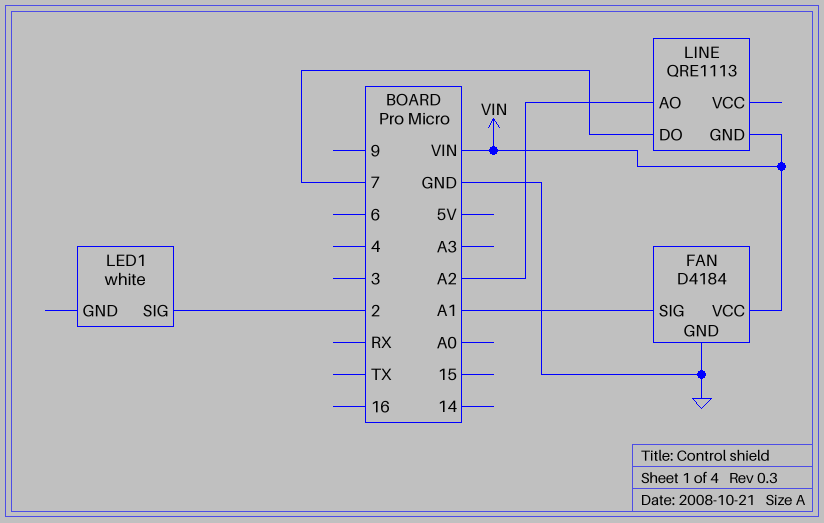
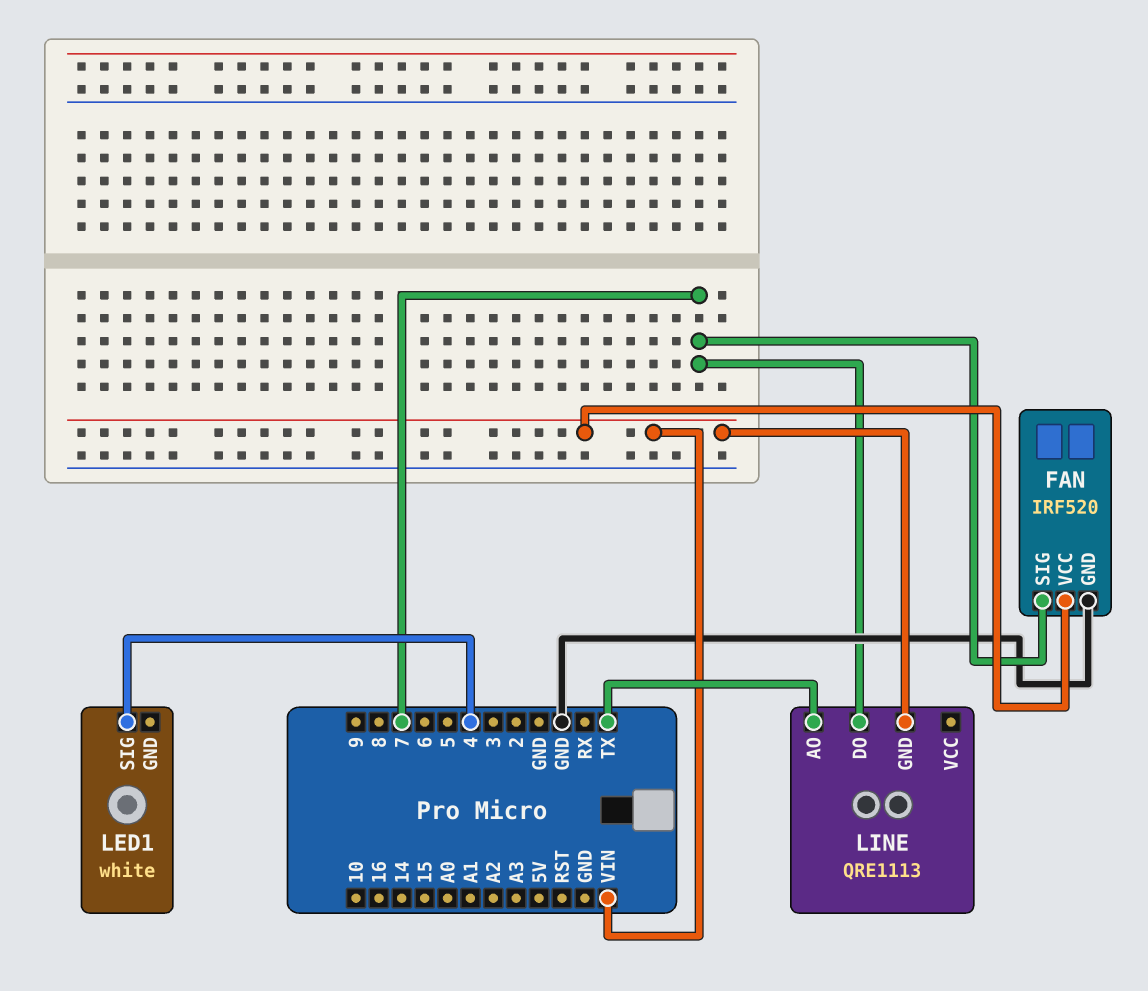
FAN: D4184 -> IRF520
FAN pin SIG: A1 -> 7
LED1 pin SIG: 2 -> 4
LINE pin AO: A2 -> TX

